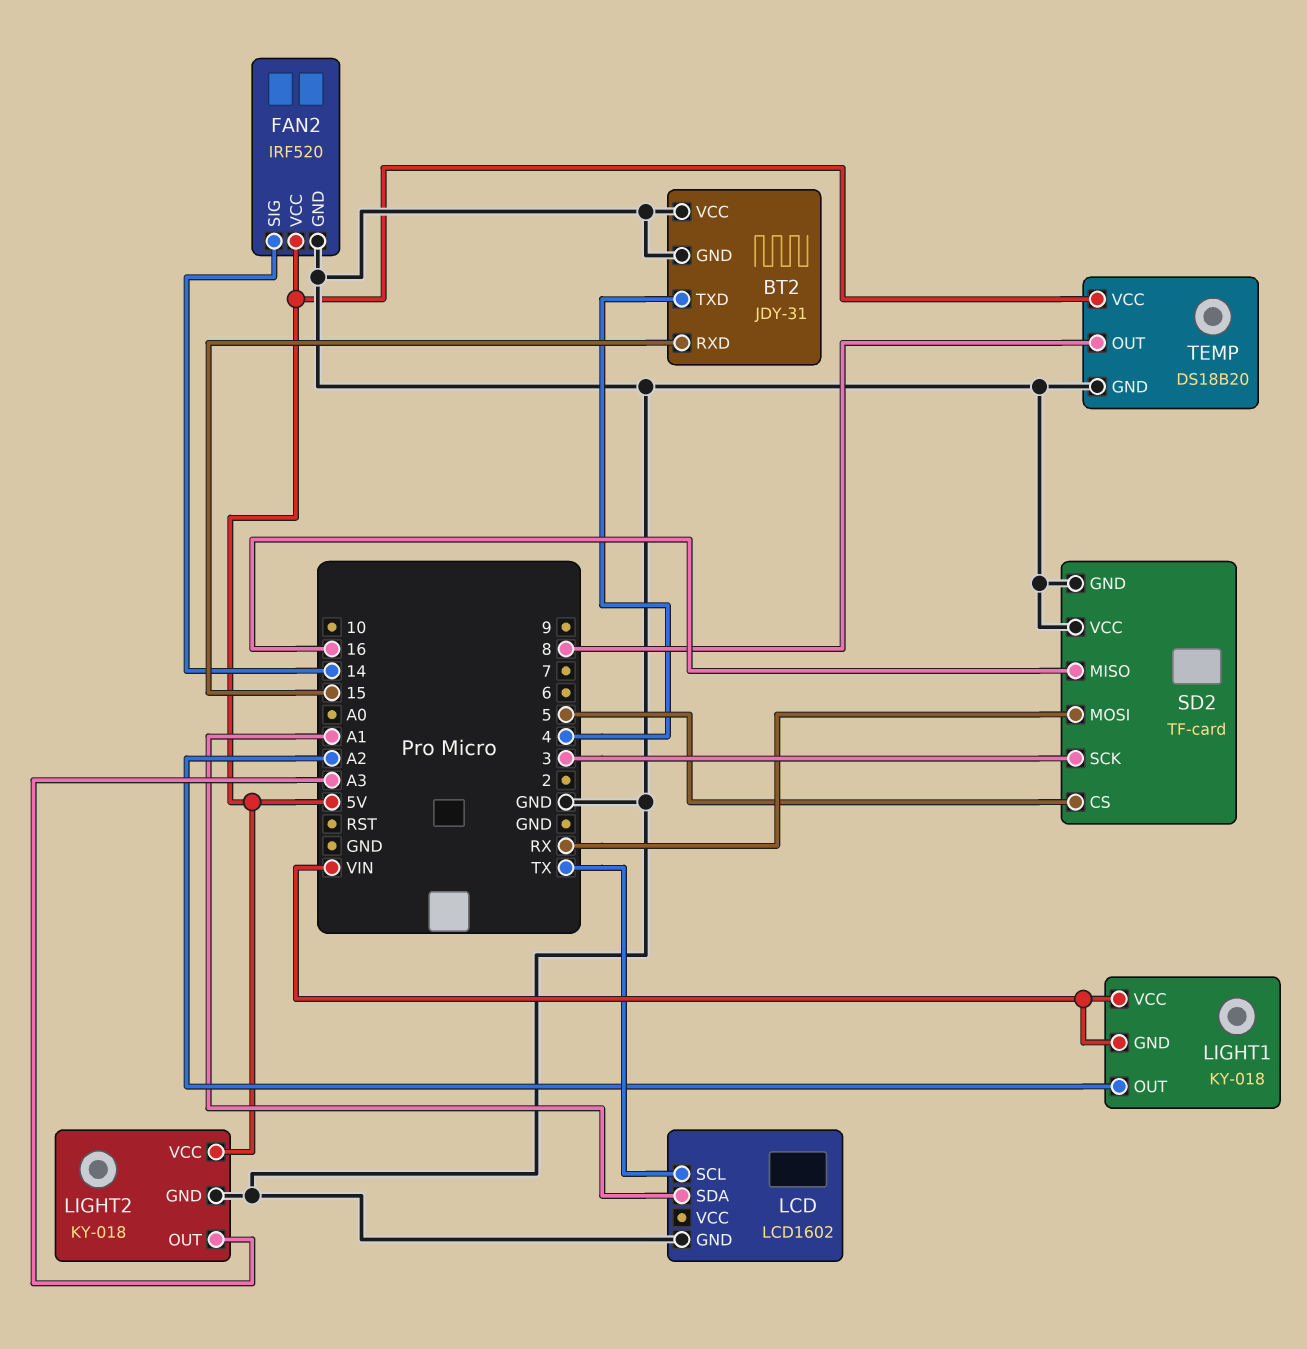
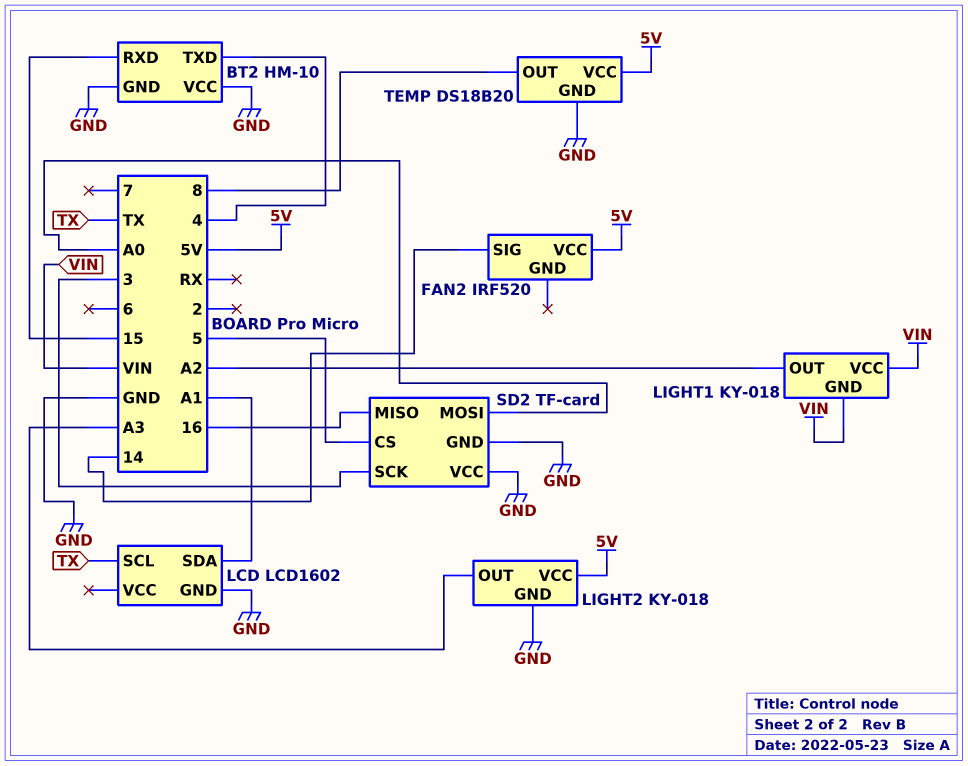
BT2: JDY-31 -> HM-10
FAN2 pin GND: GND -> none
SD2 pin MOSI: RX -> A0

